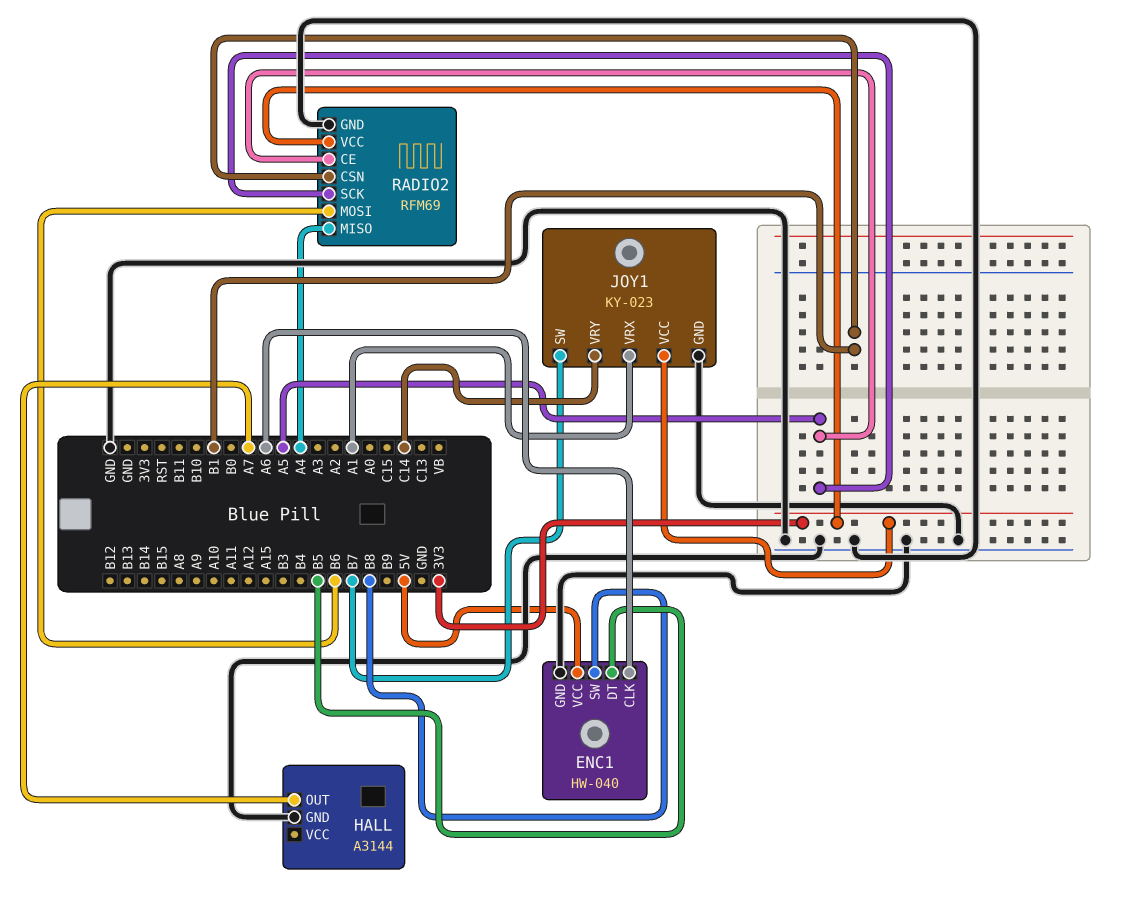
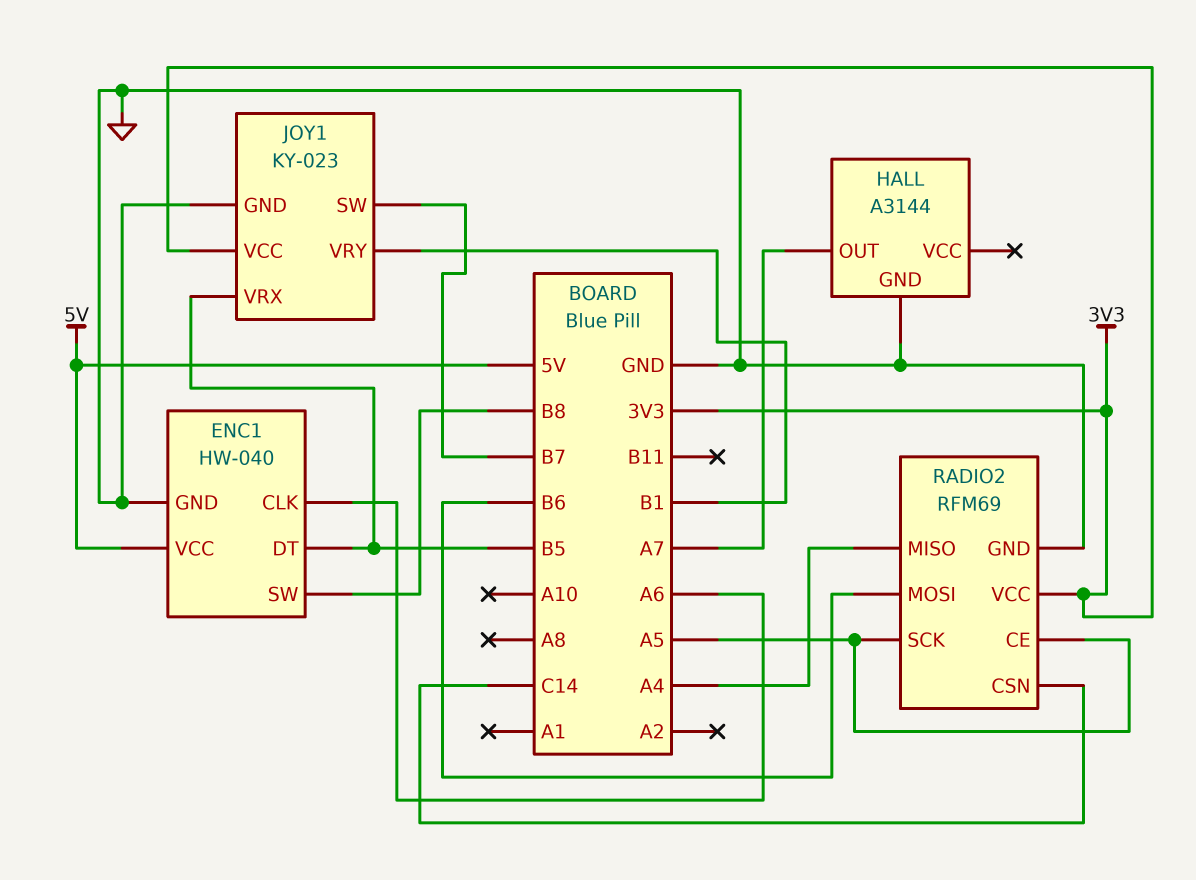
JOY1 pin VRX: A1 -> B5
JOY1 pin VRY: C14 -> B1
RADIO2 pin CSN: B1 -> C14

